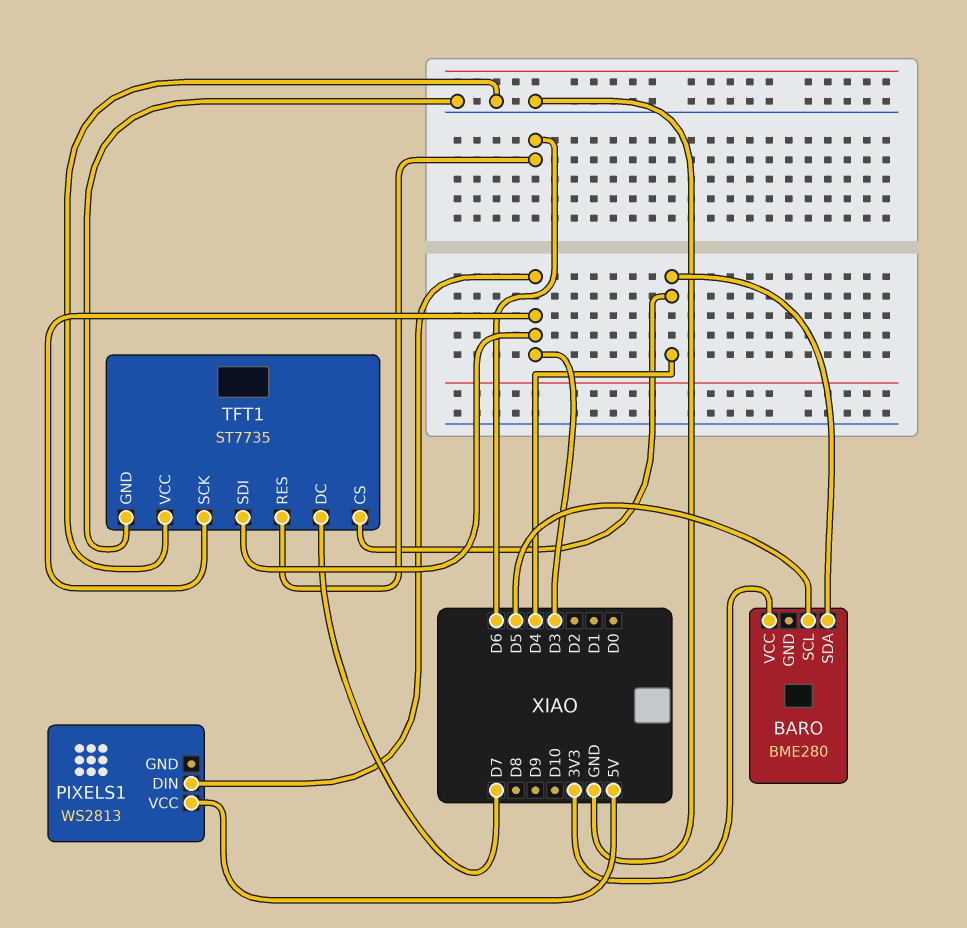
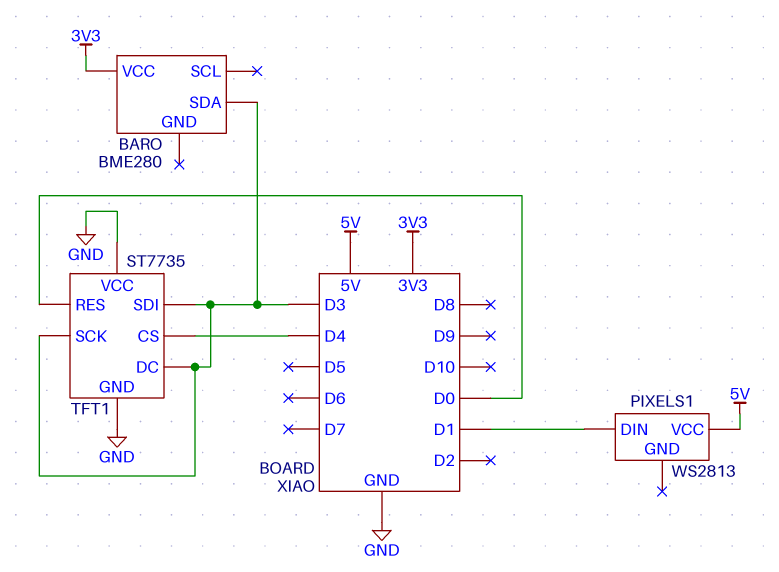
BARO pin SCL: D5 -> none
BARO pin SDA: D4 -> D3
PIXELS1 pin DIN: D3 -> D1
TFT1 pin DC: D7 -> D3
TFT1 pin RES: D6 -> D0

